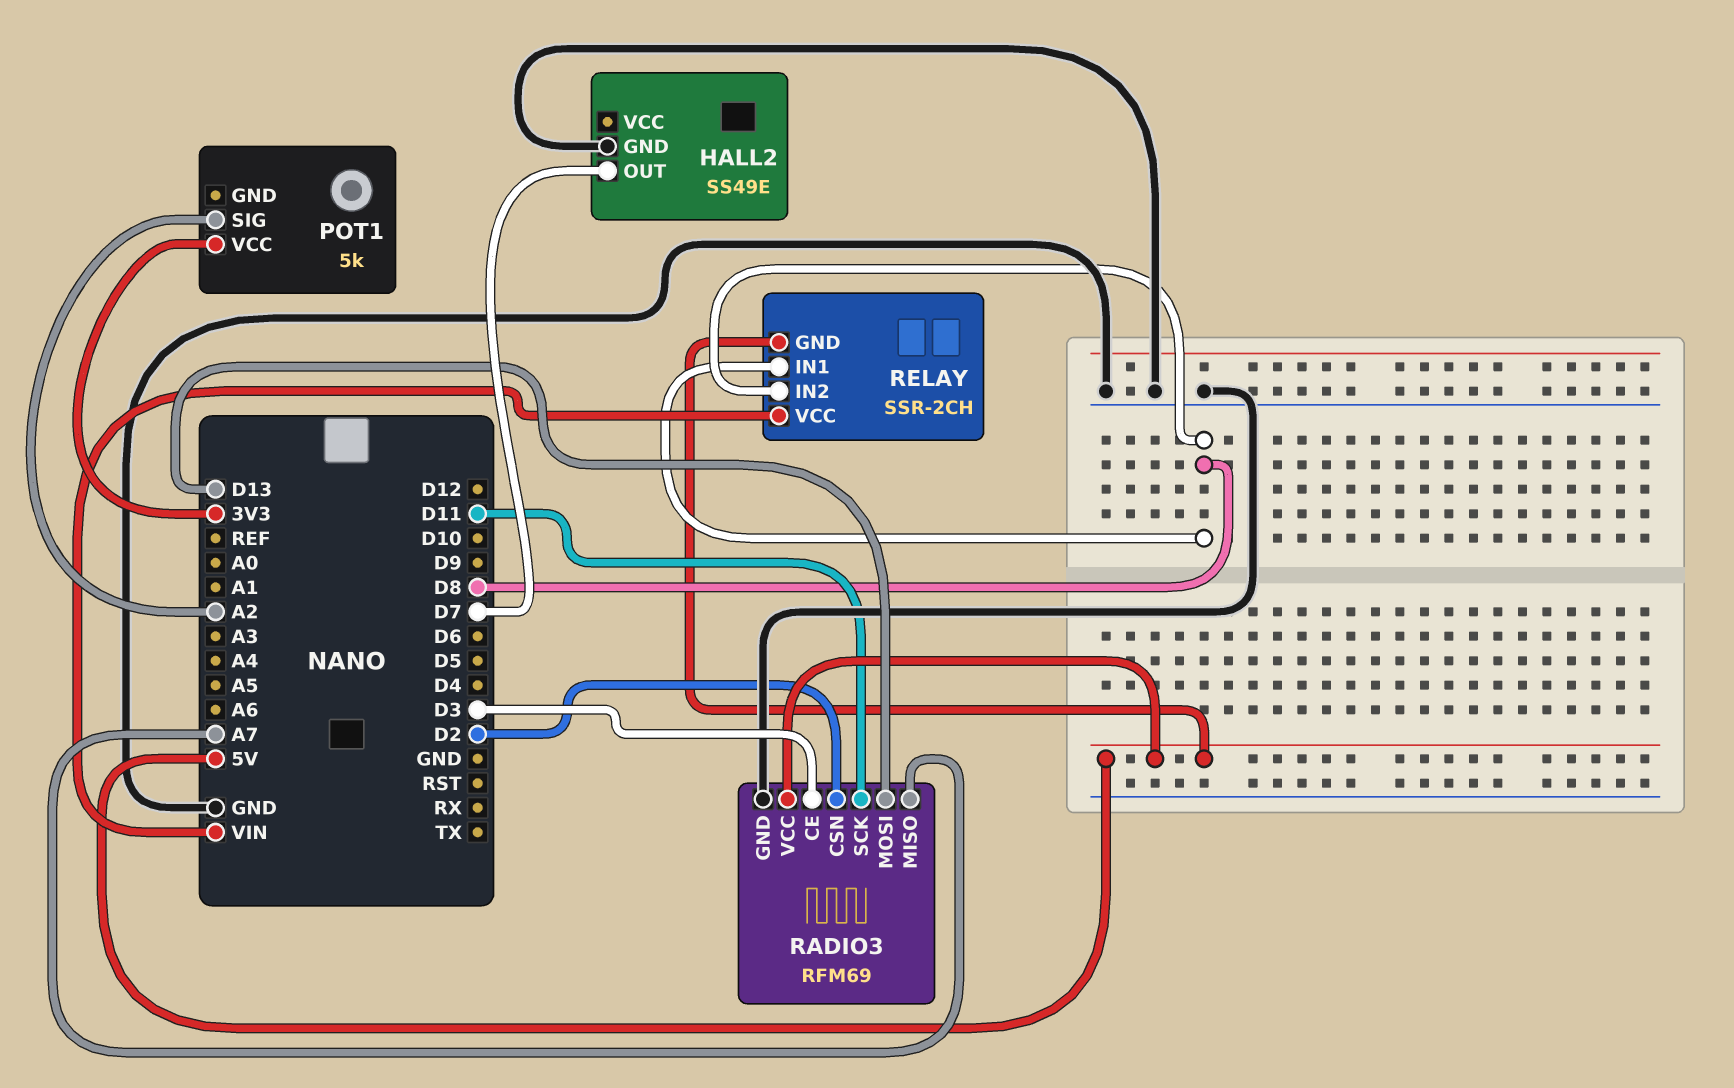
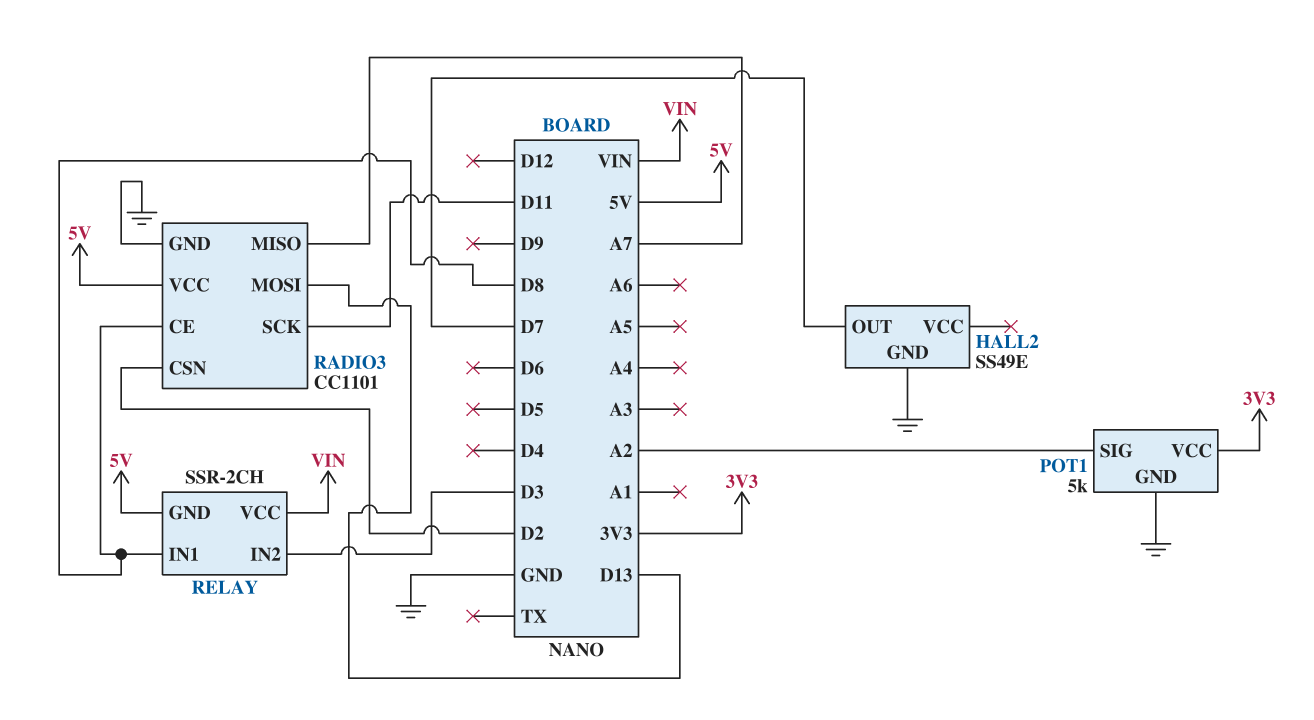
POT1 pin GND: none -> GND
RADIO3: RFM69 -> CC1101
RADIO3 pin CE: D3 -> D8
RELAY pin IN2: D8 -> D3

